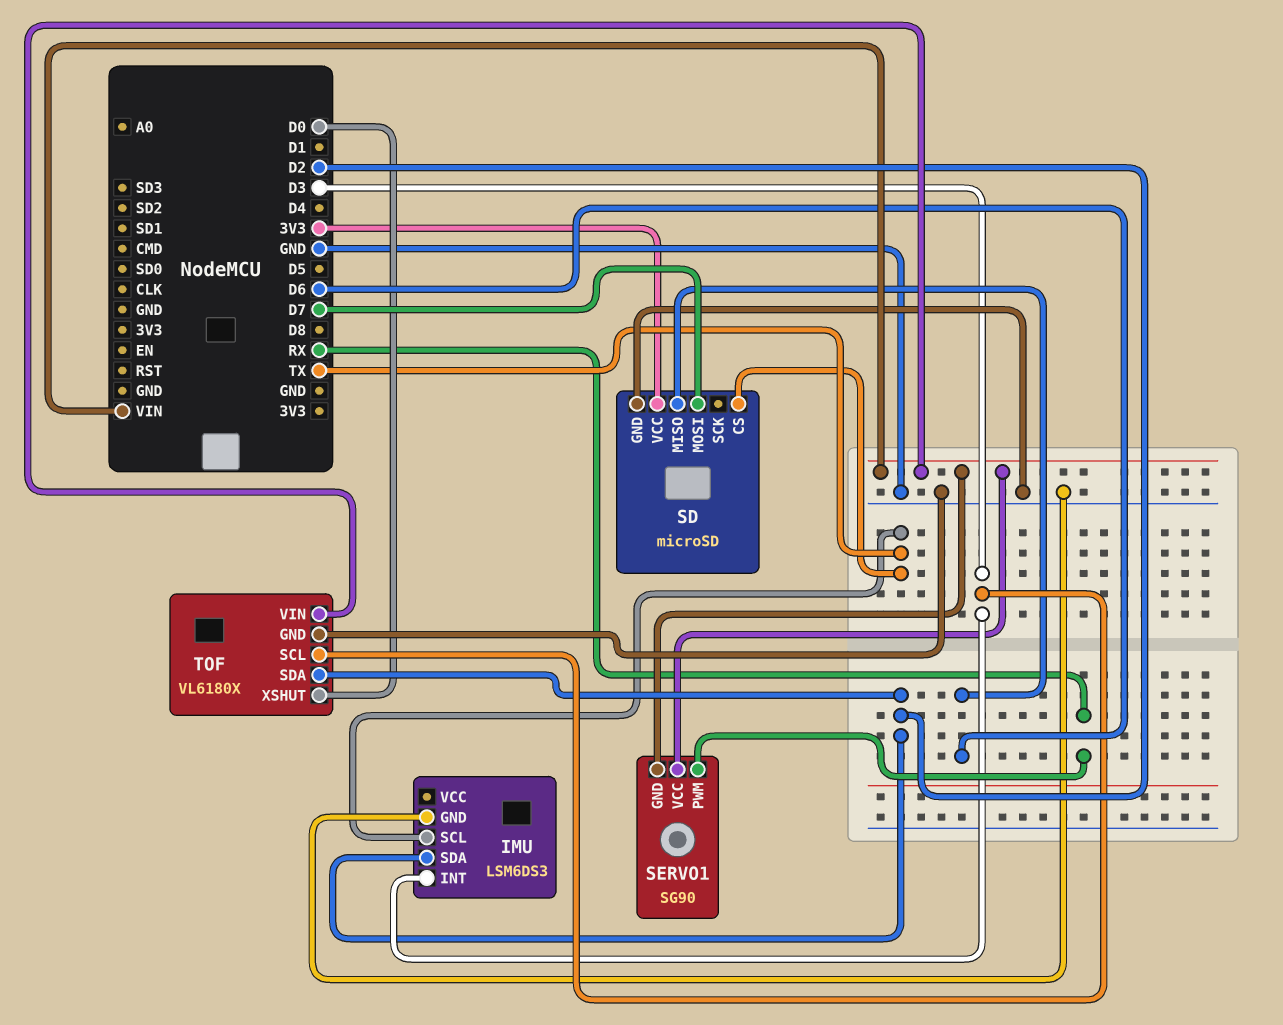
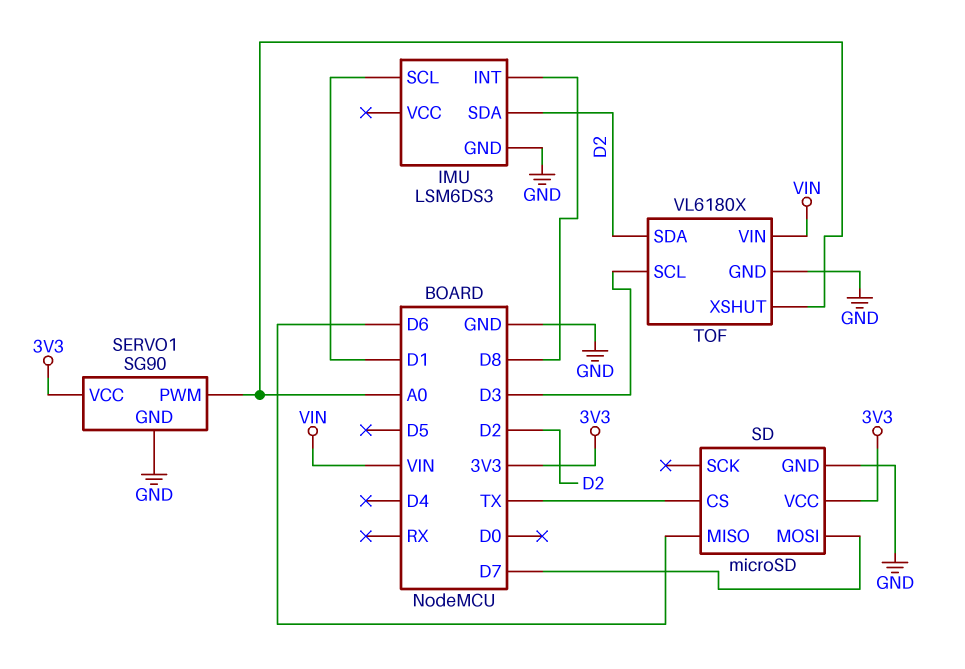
IMU pin INT: D3 -> D8
IMU pin SCL: TX -> D1
SERVO1 pin GND: VIN -> GND
SERVO1 pin PWM: RX -> A0
SERVO1 pin VCC: VIN -> 3V3
TOF pin XSHUT: D0 -> A0

